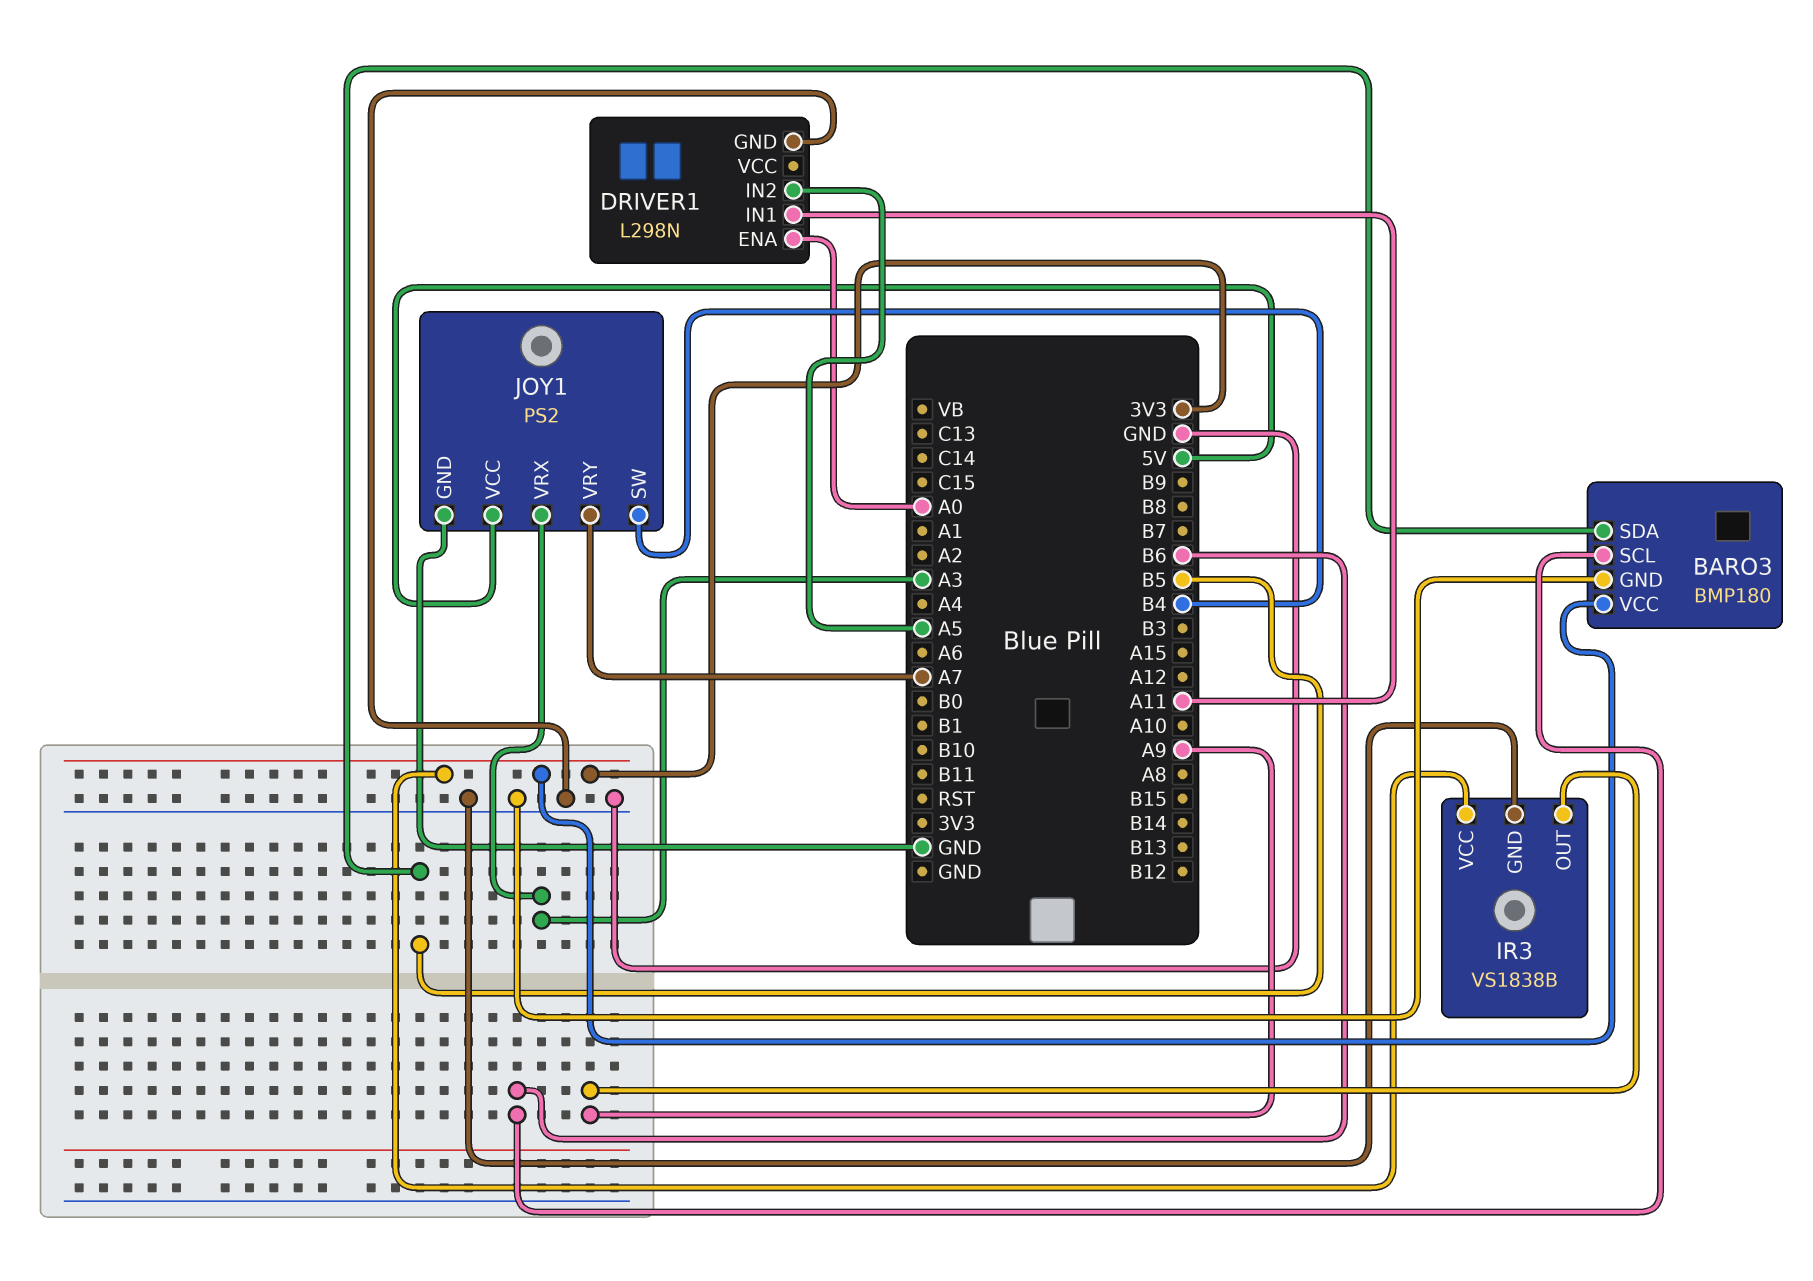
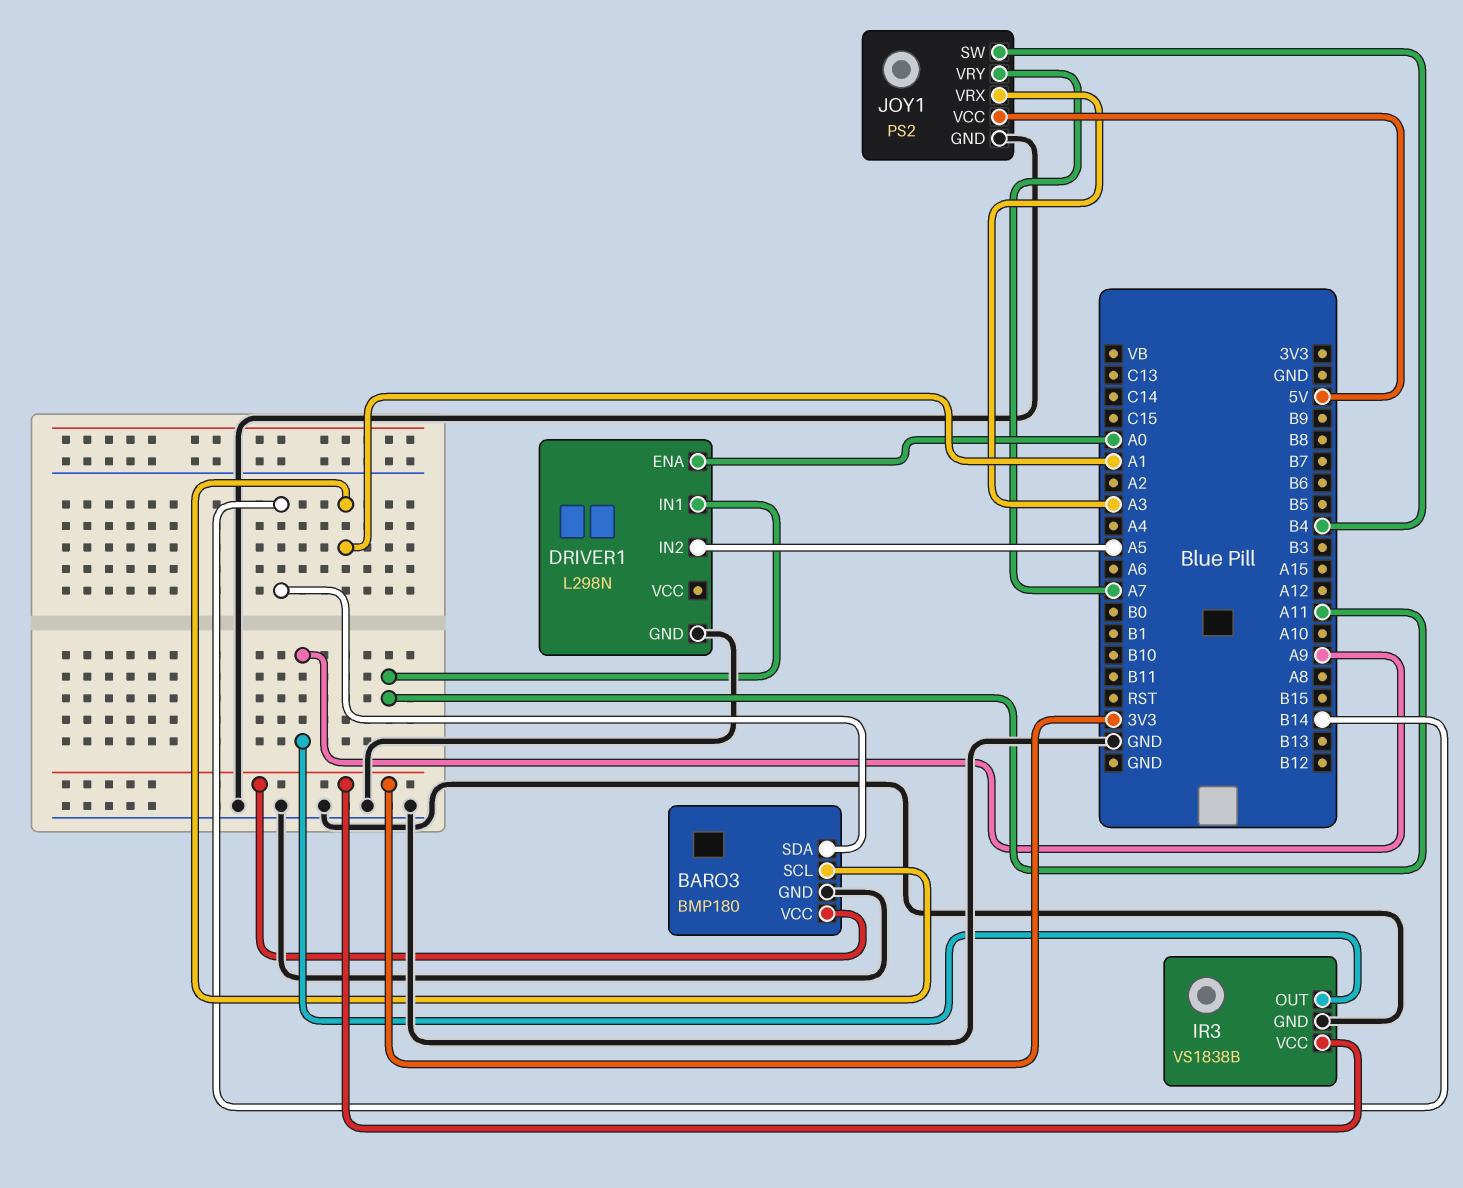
BARO3 pin SCL: B6 -> A1
BARO3 pin SDA: B5 -> B14

